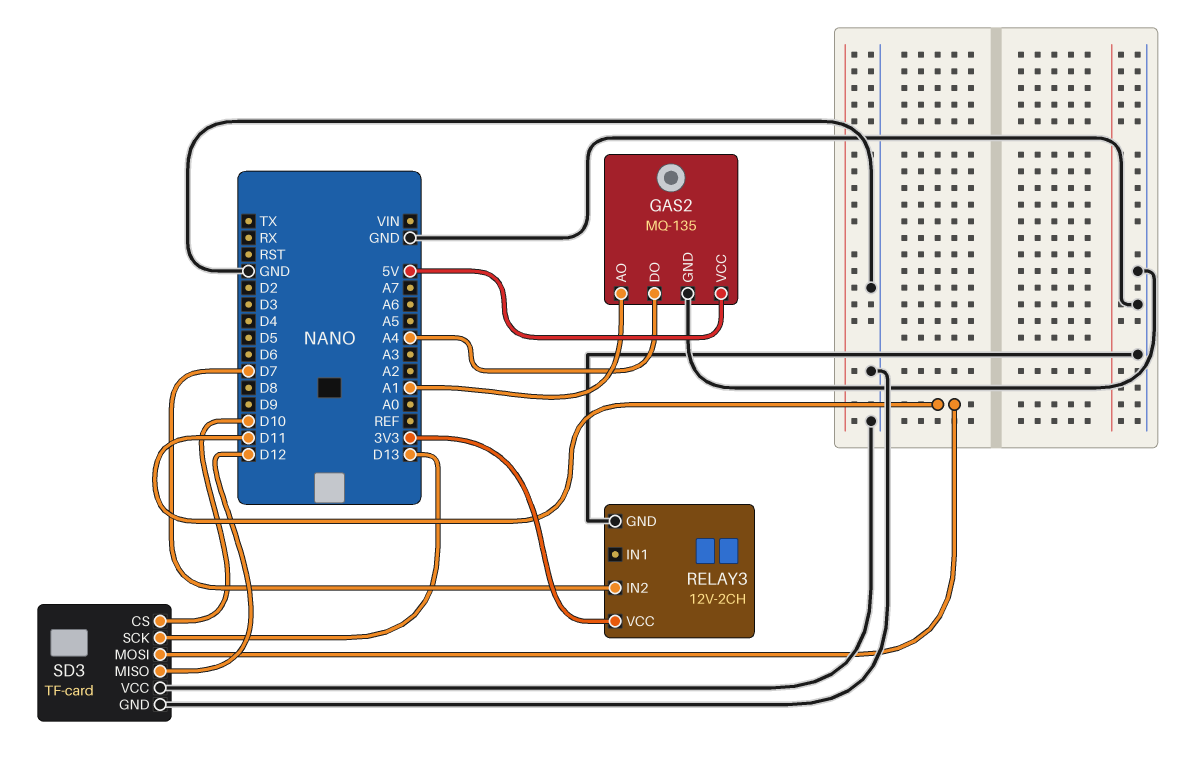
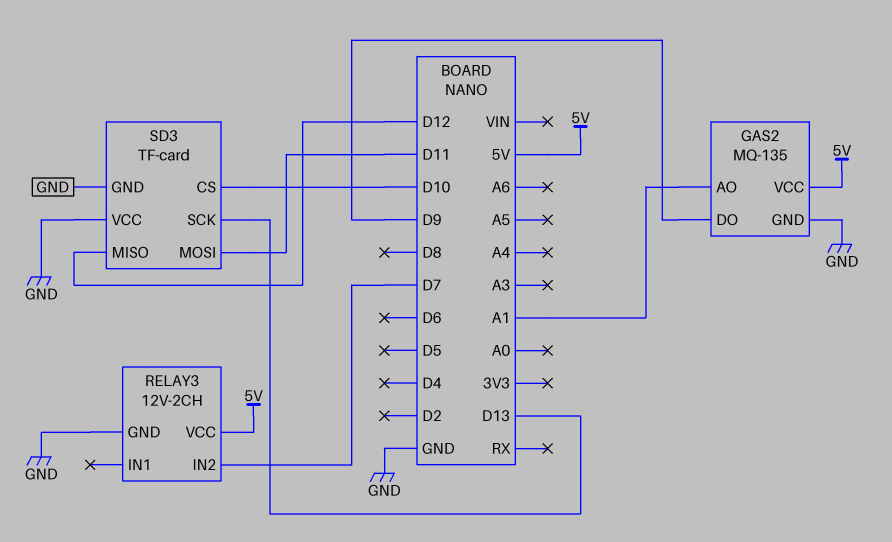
GAS2 pin DO: A4 -> D9
RELAY3 pin VCC: 3V3 -> 5V

